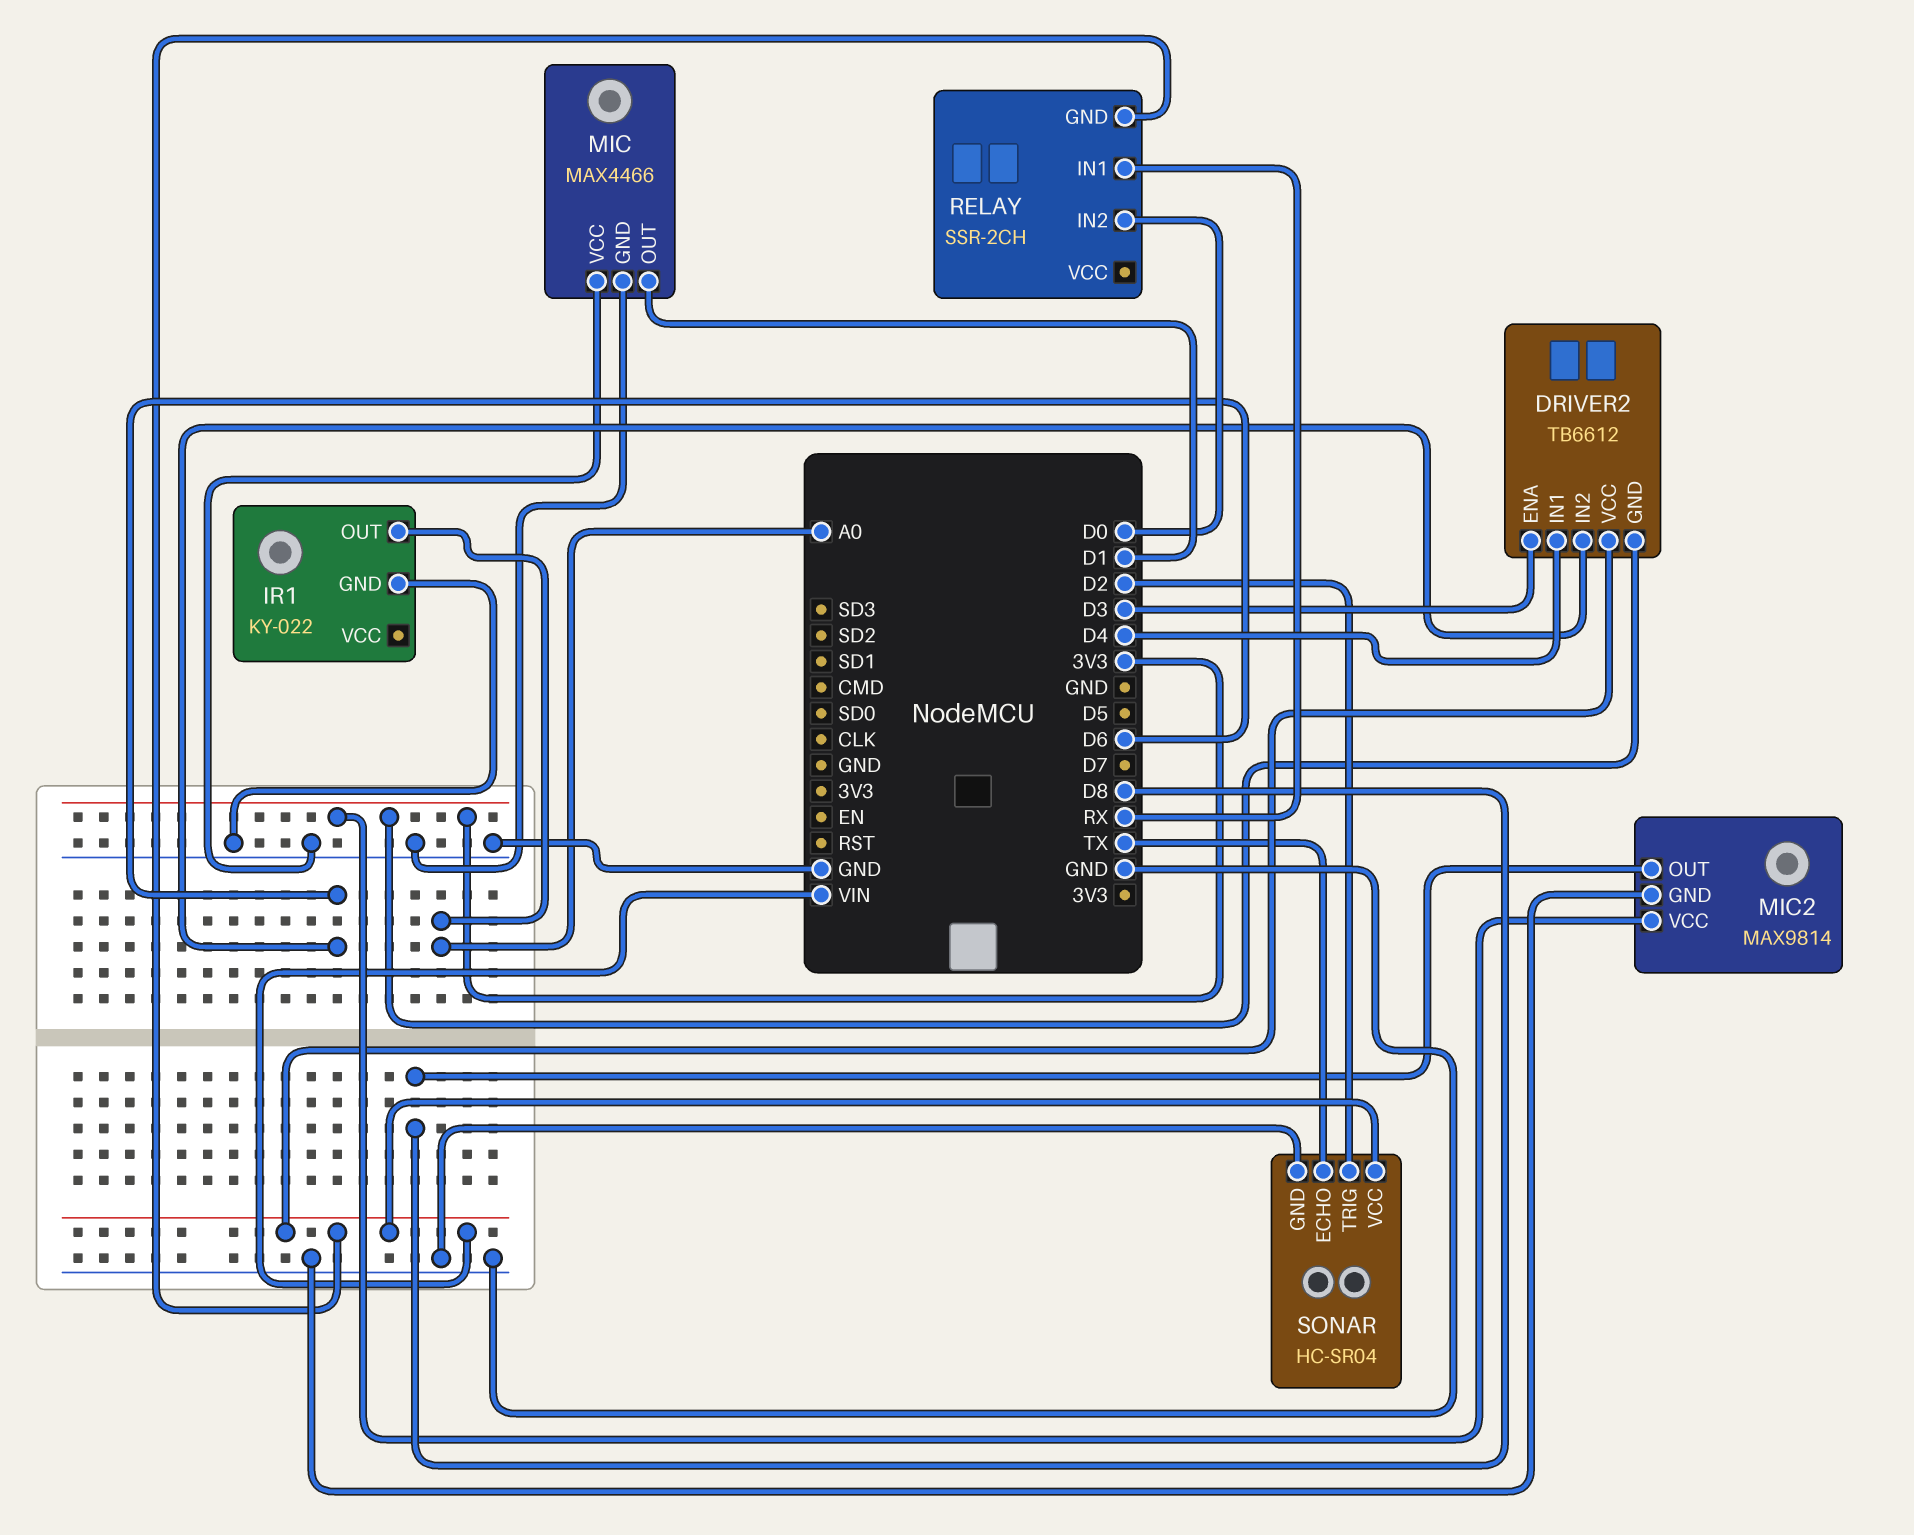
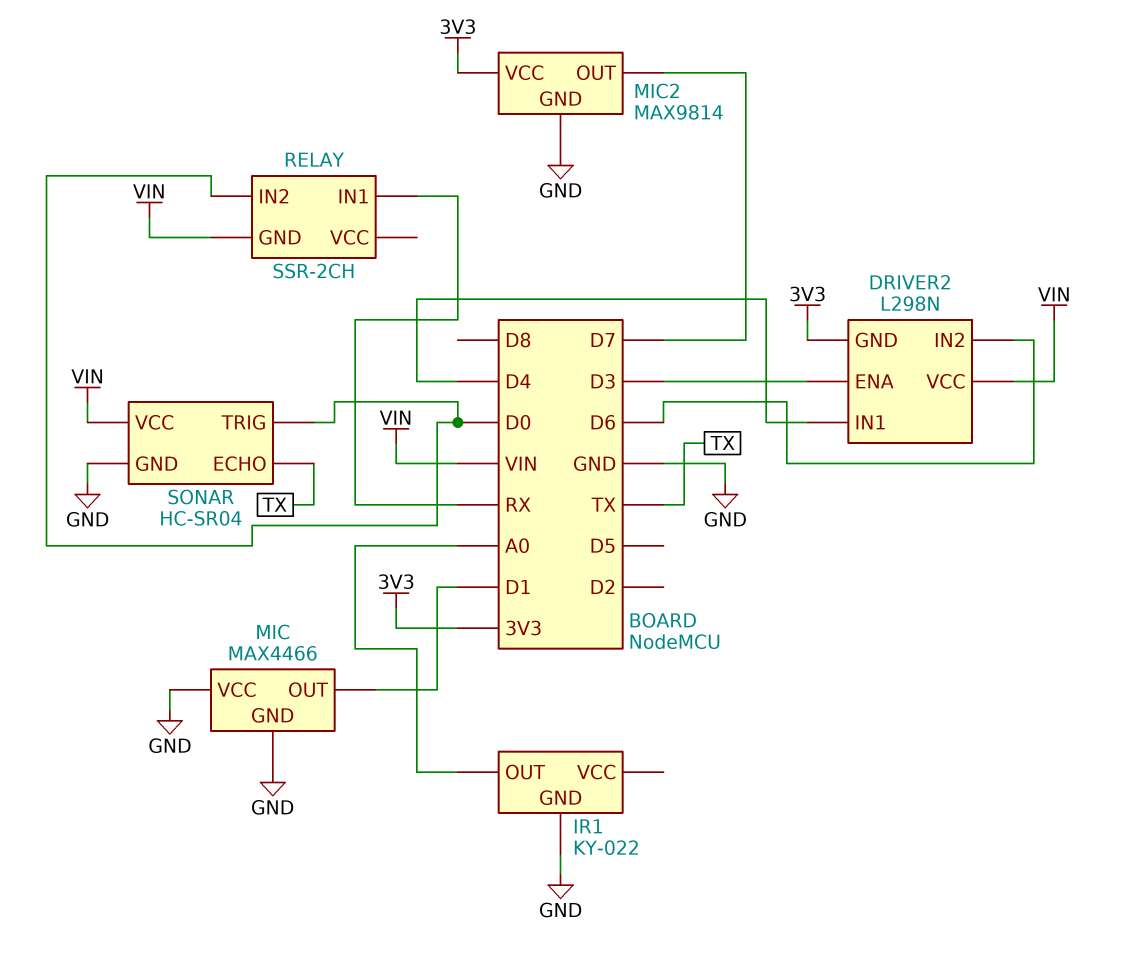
DRIVER2: TB6612 -> L298N
MIC2 pin OUT: D8 -> D7
SONAR pin TRIG: D2 -> D0

